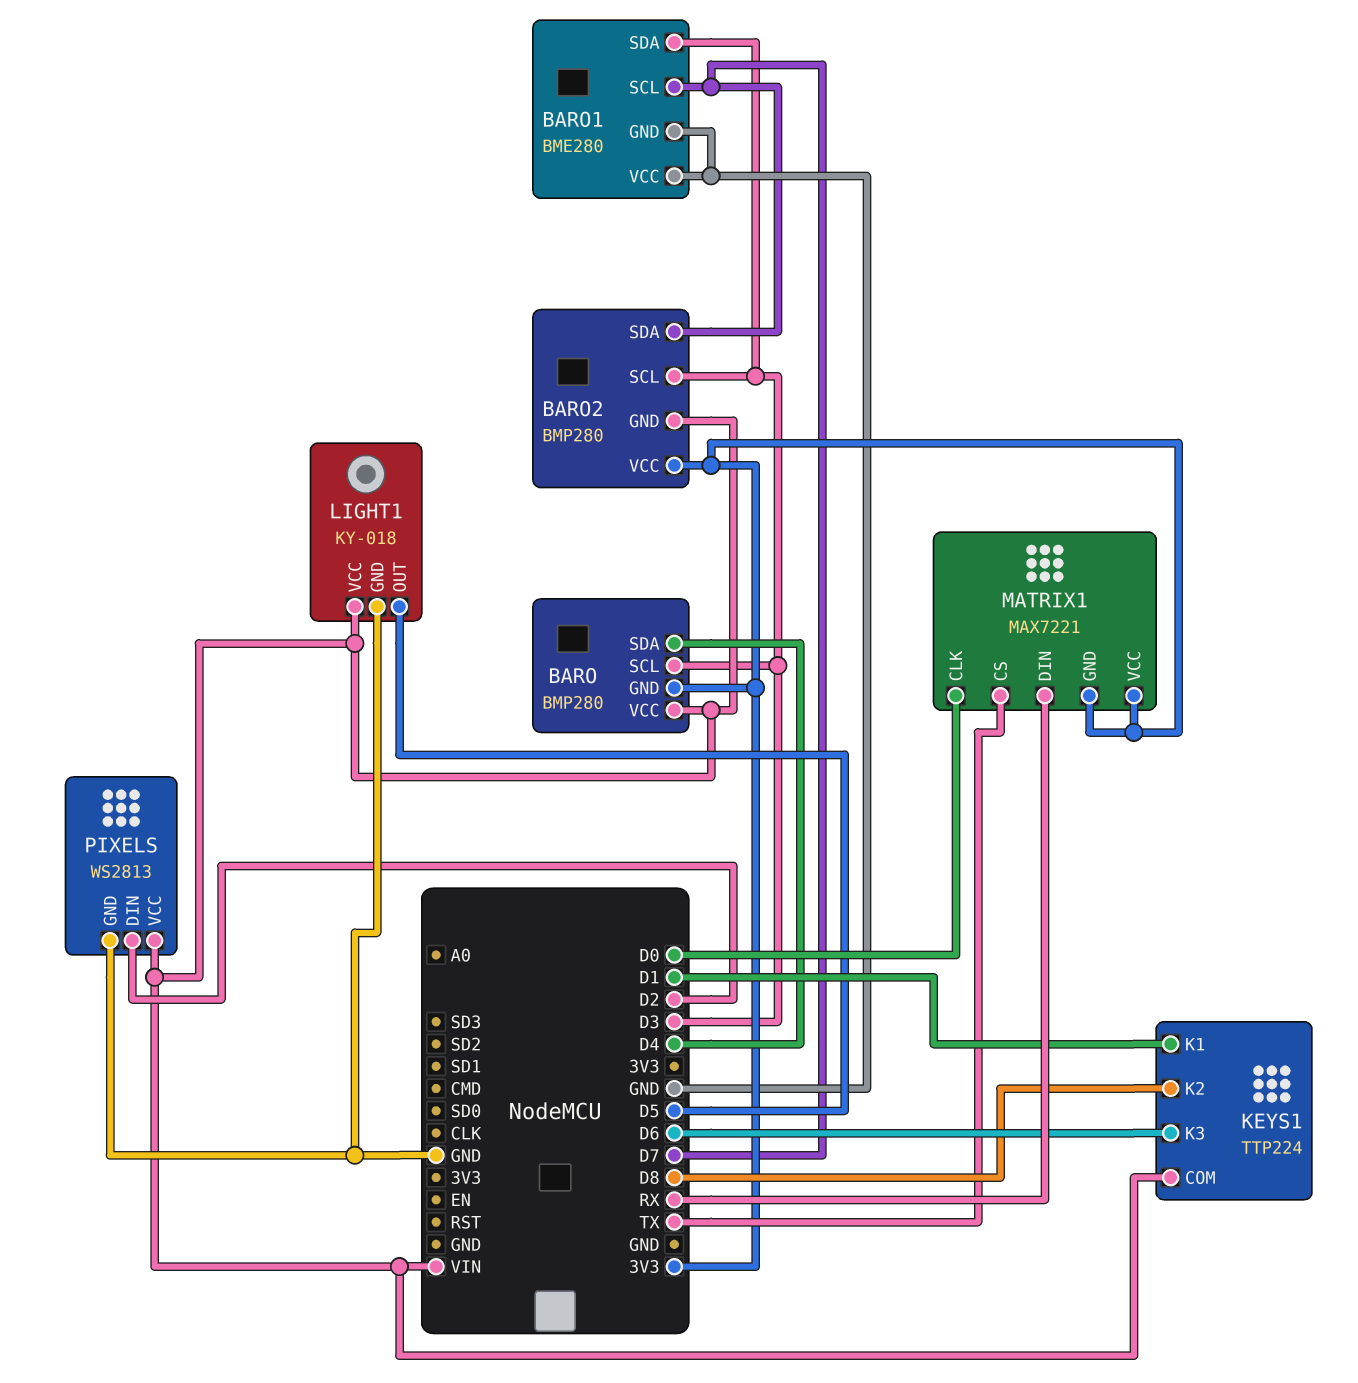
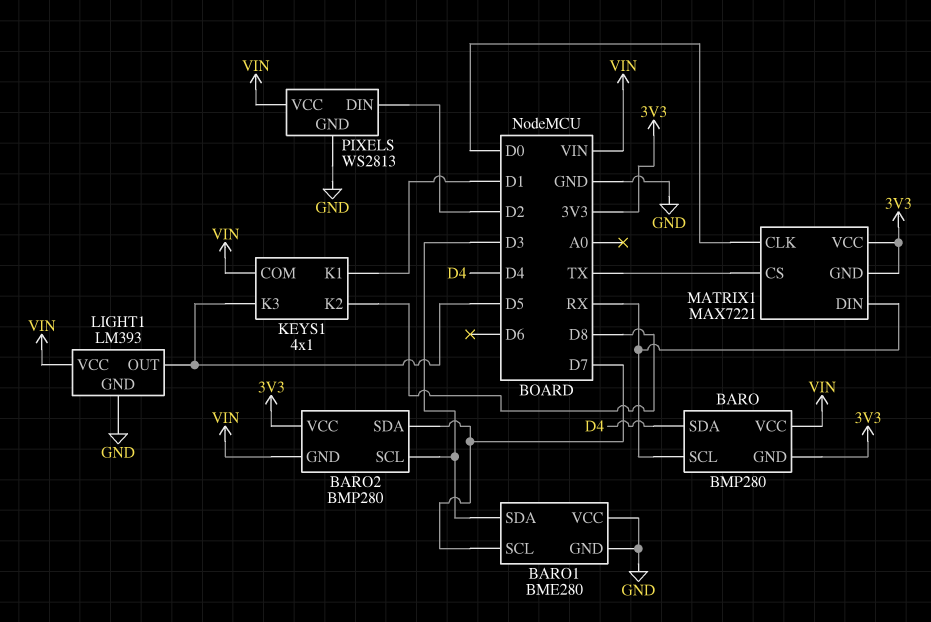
BARO pin SCL: D3 -> RX
KEYS1: TTP224 -> 4x1
KEYS1 pin K3: D6 -> D5
LIGHT1: KY-018 -> LM393

